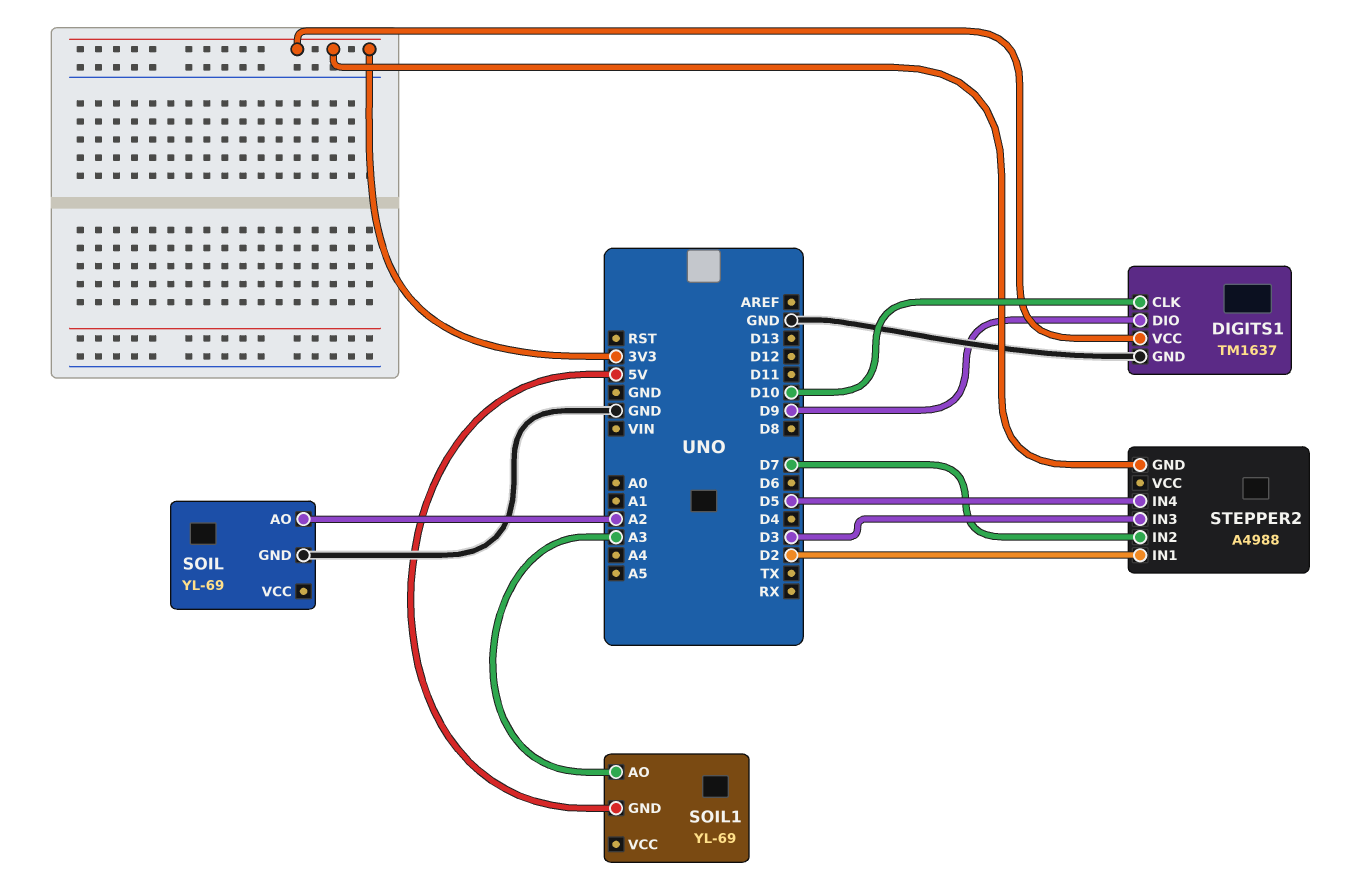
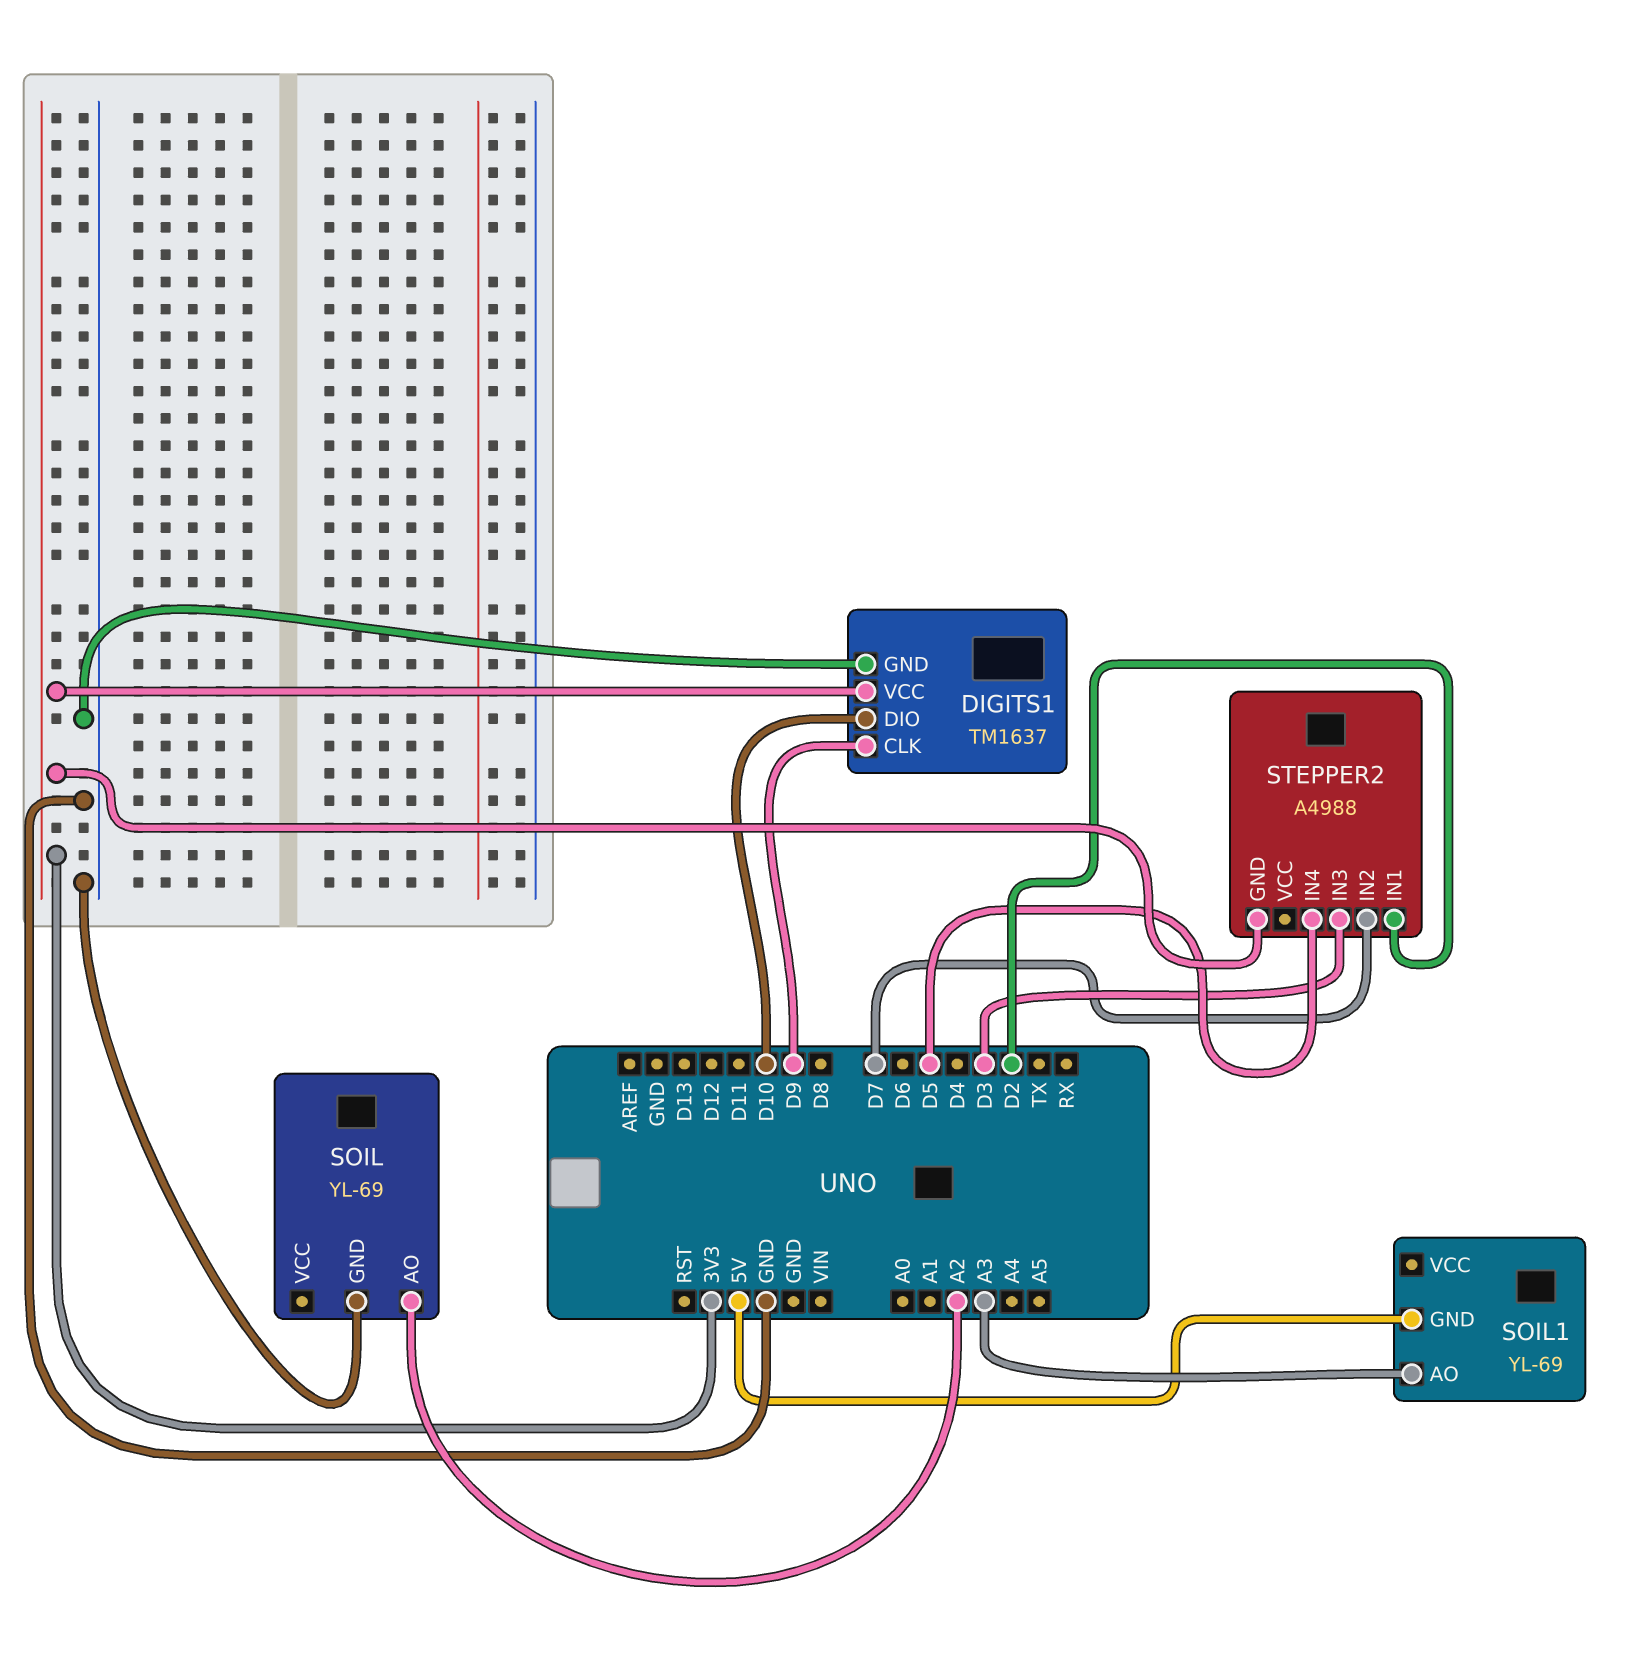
DIGITS1 pin CLK: D10 -> D9
DIGITS1 pin DIO: D9 -> D10

